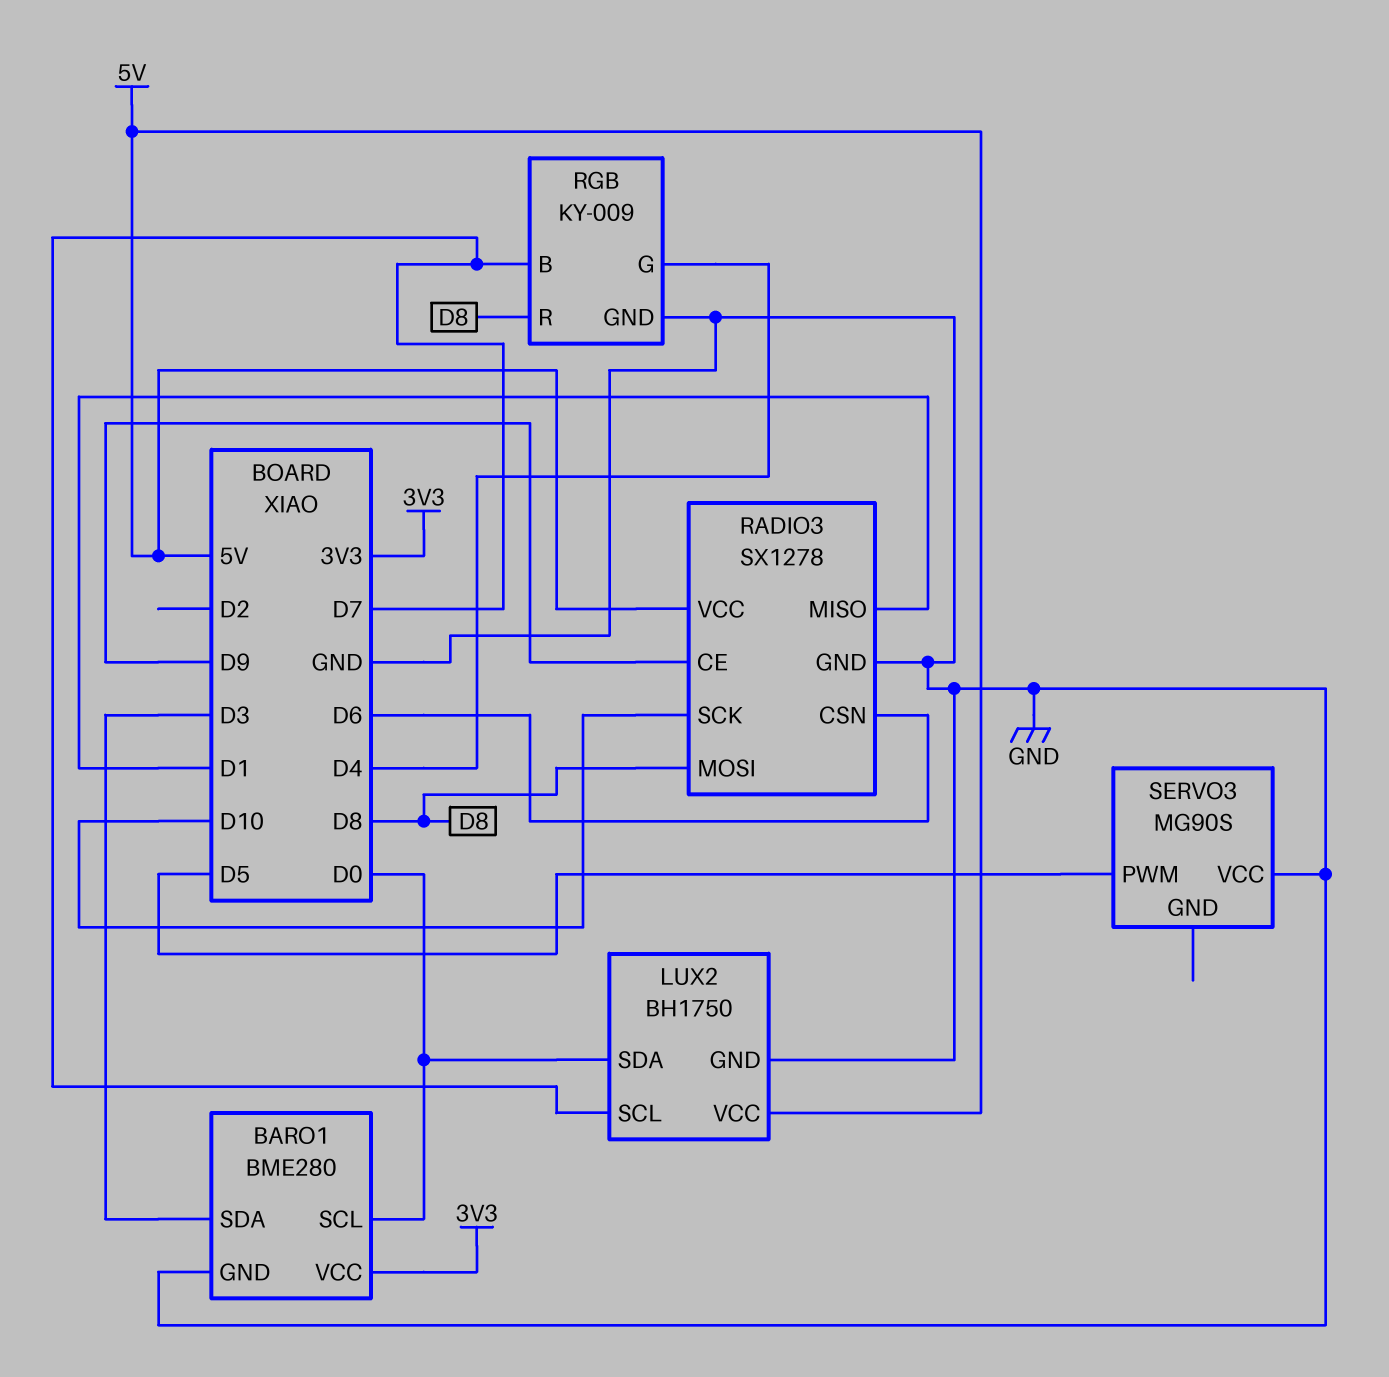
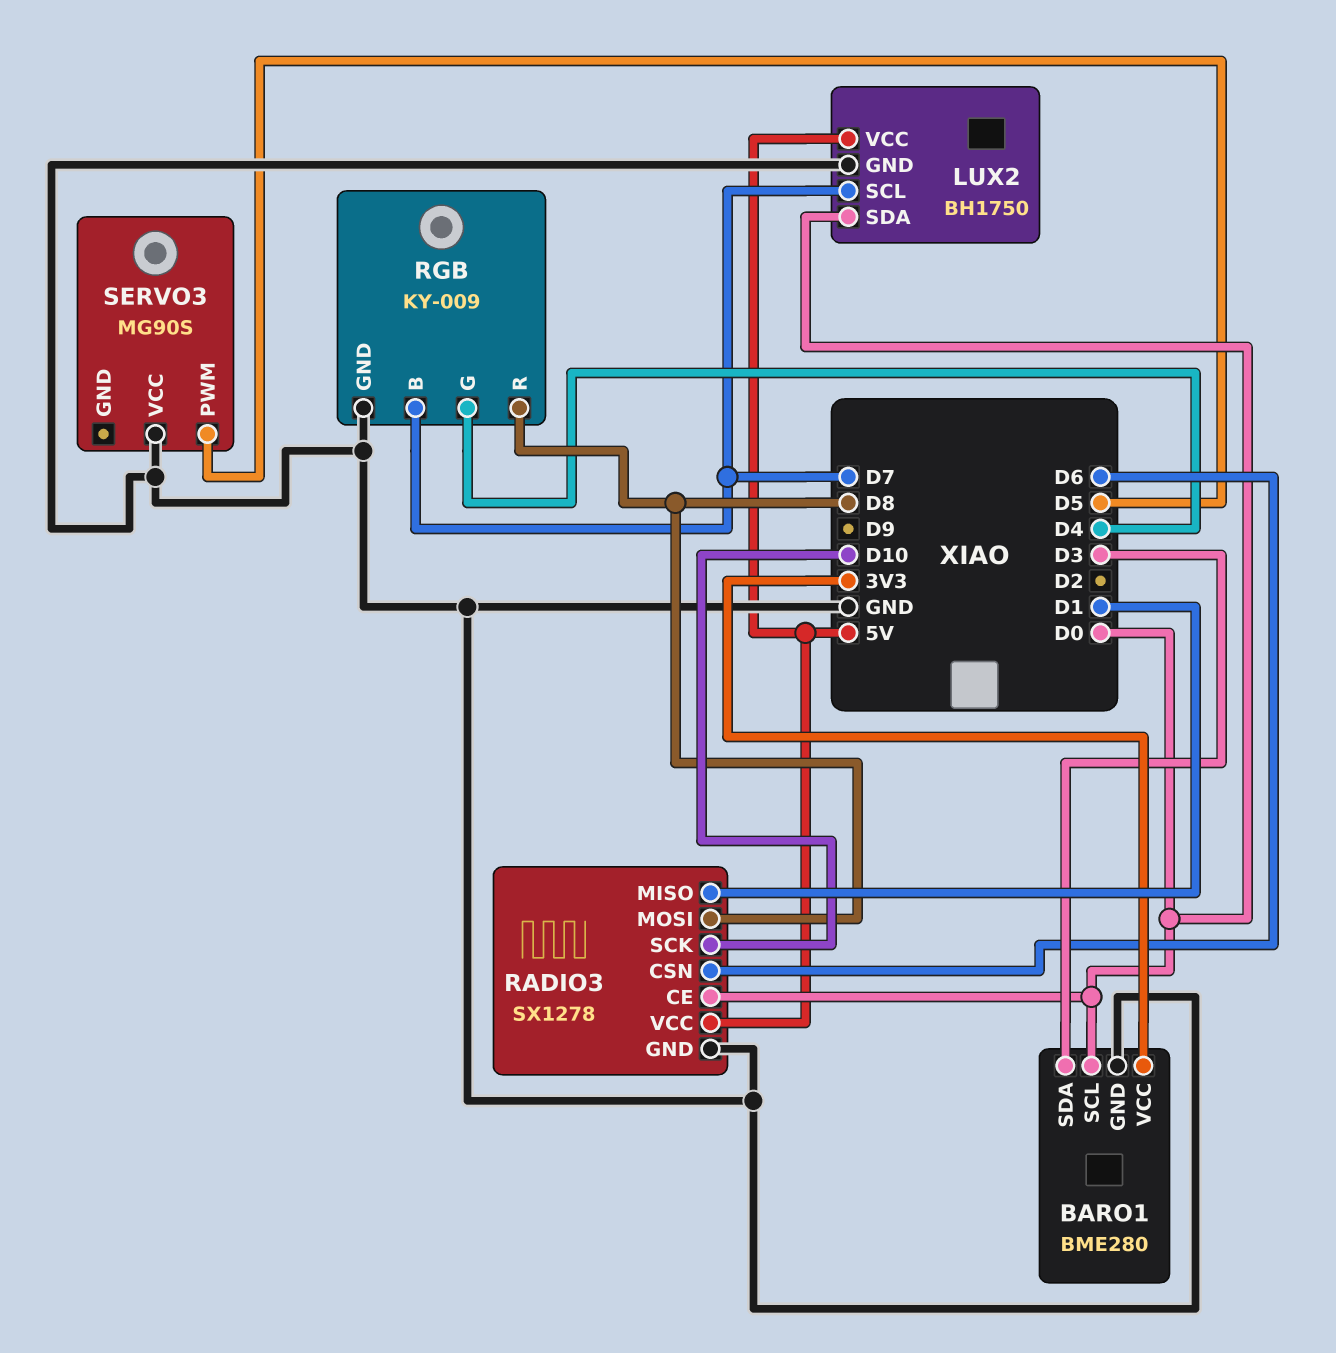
RADIO3 pin CE: D9 -> D0

